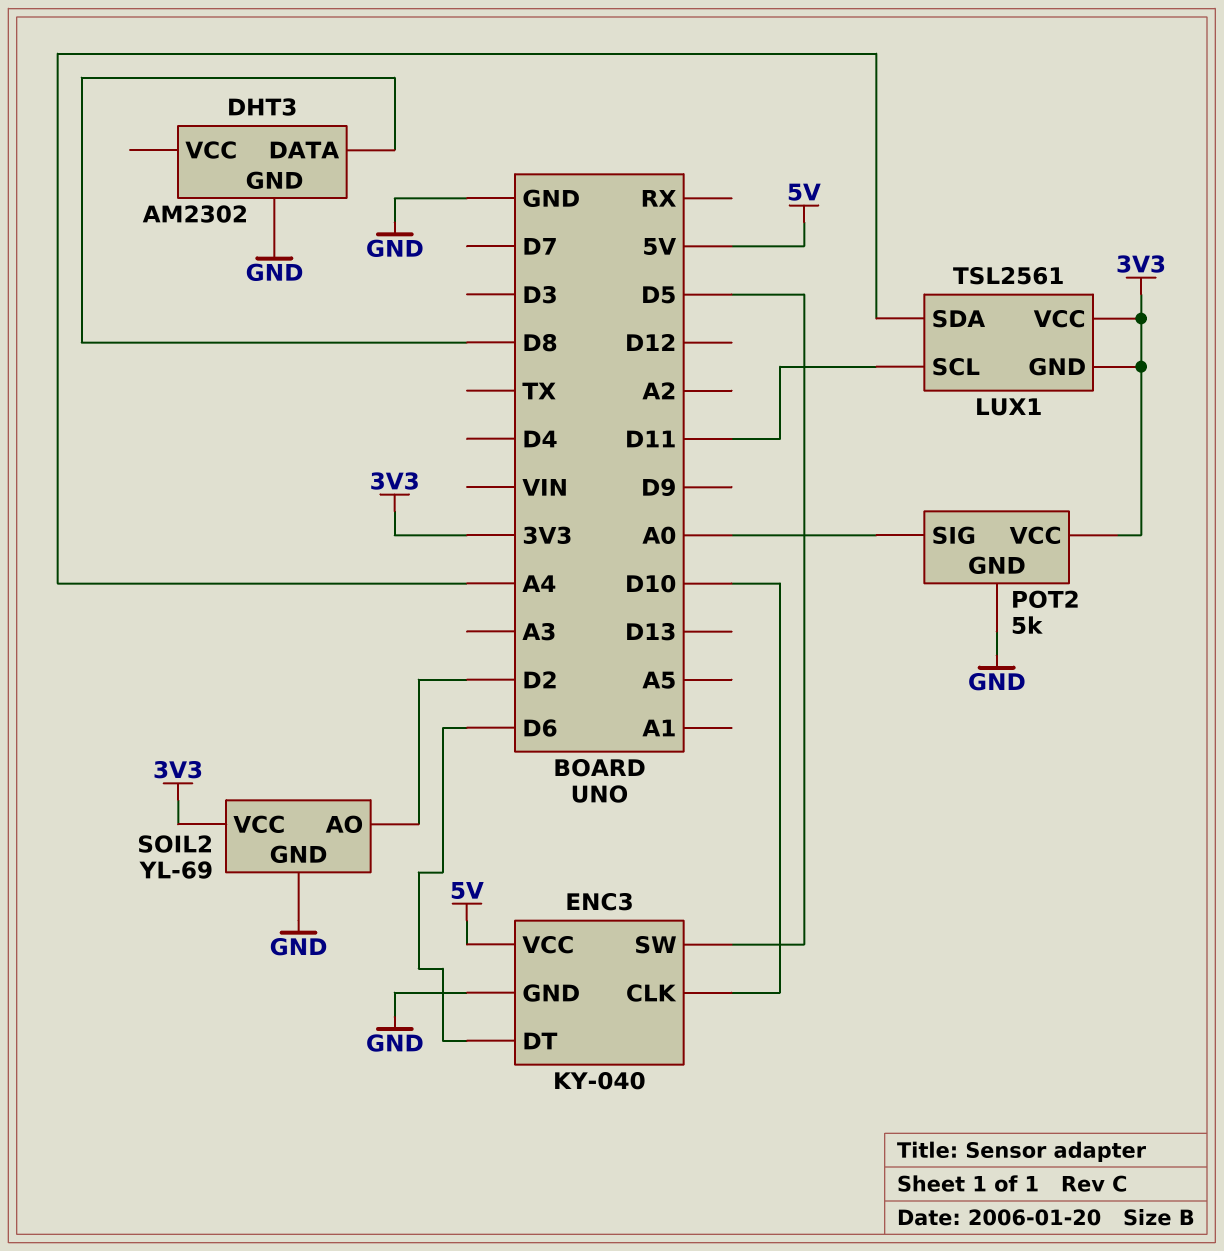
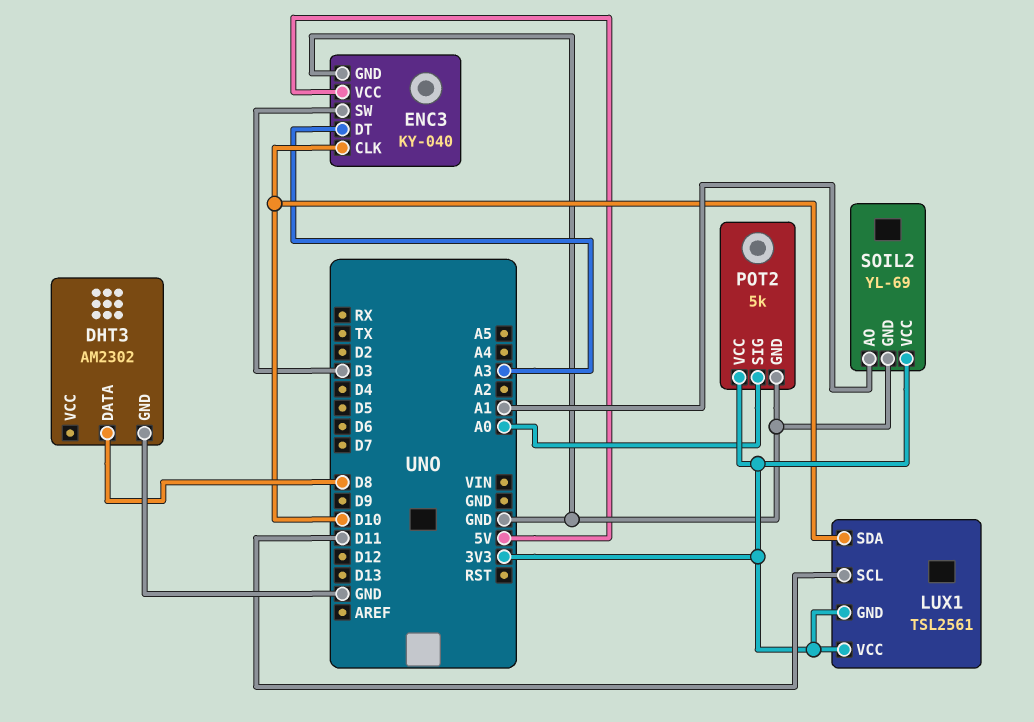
ENC3 pin DT: D6 -> A3
ENC3 pin SW: D5 -> D3
LUX1 pin SDA: A4 -> D10
SOIL2 pin AO: D2 -> A1

